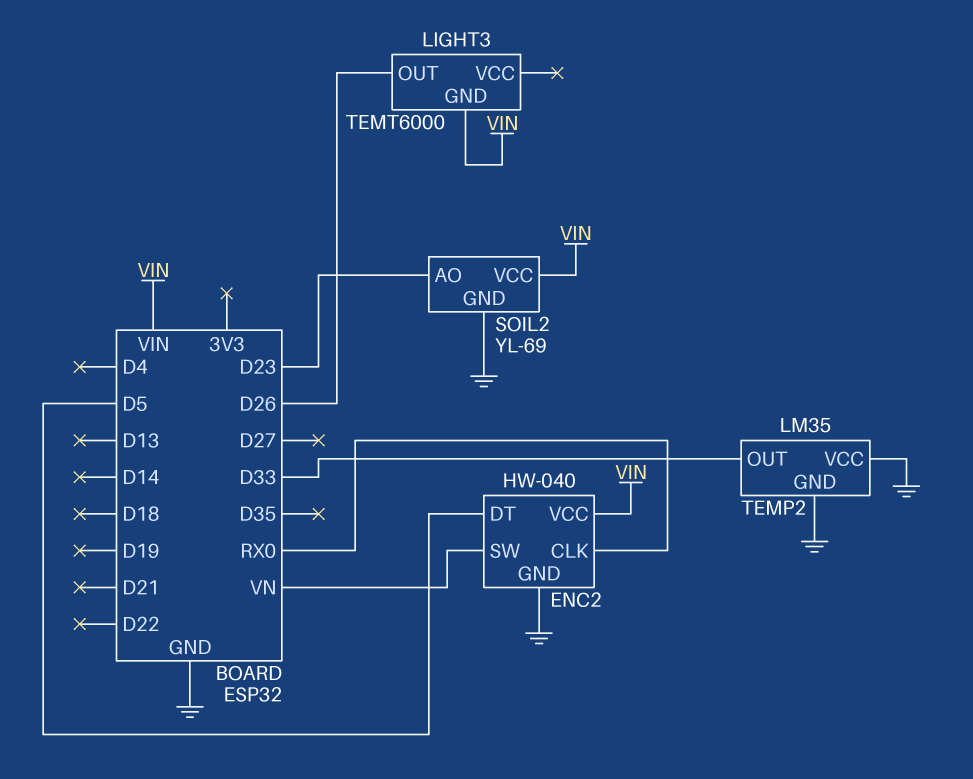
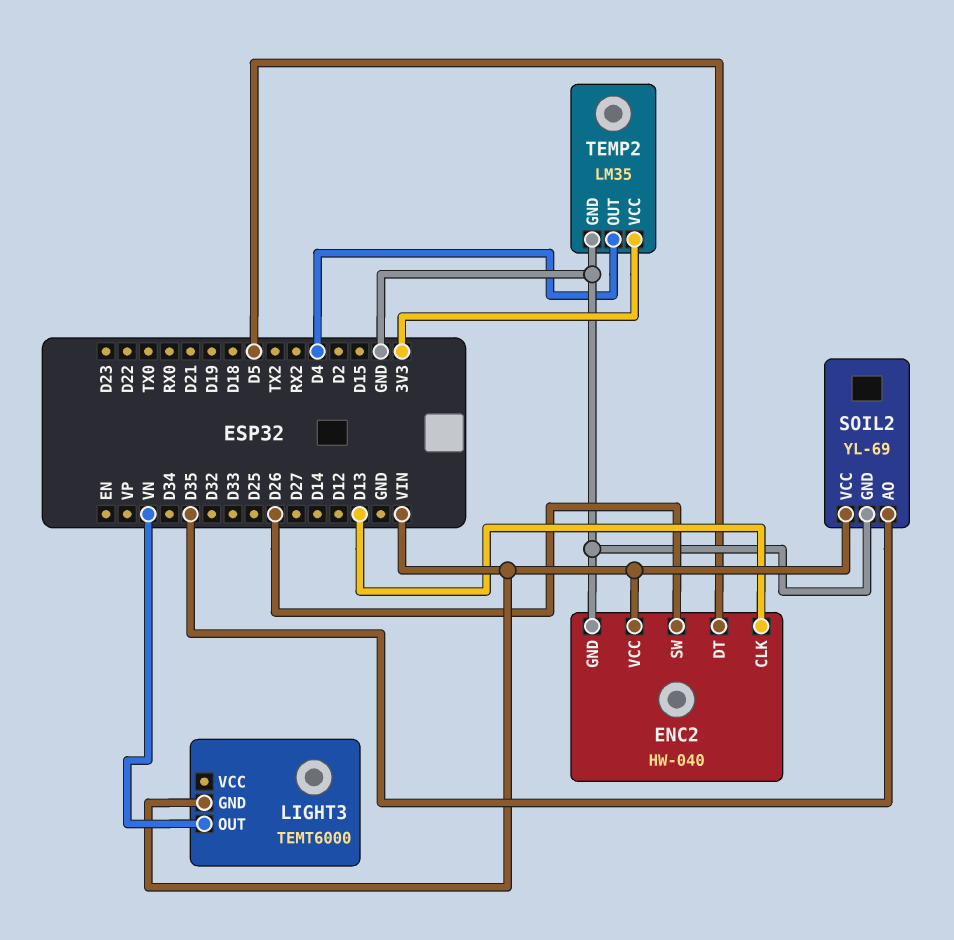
ENC2 pin CLK: RX0 -> D13
ENC2 pin SW: VN -> D26
LIGHT3 pin OUT: D26 -> VN
SOIL2 pin AO: D23 -> D35
TEMP2 pin OUT: D33 -> D4
TEMP2 pin VCC: GND -> 3V3

